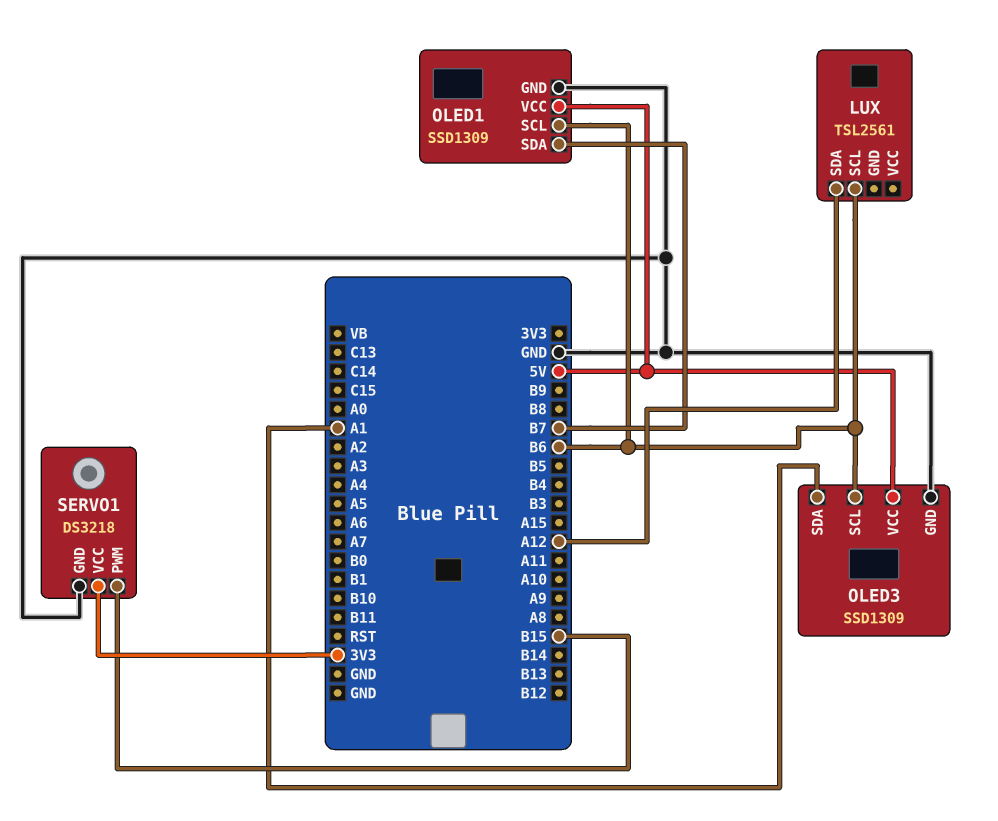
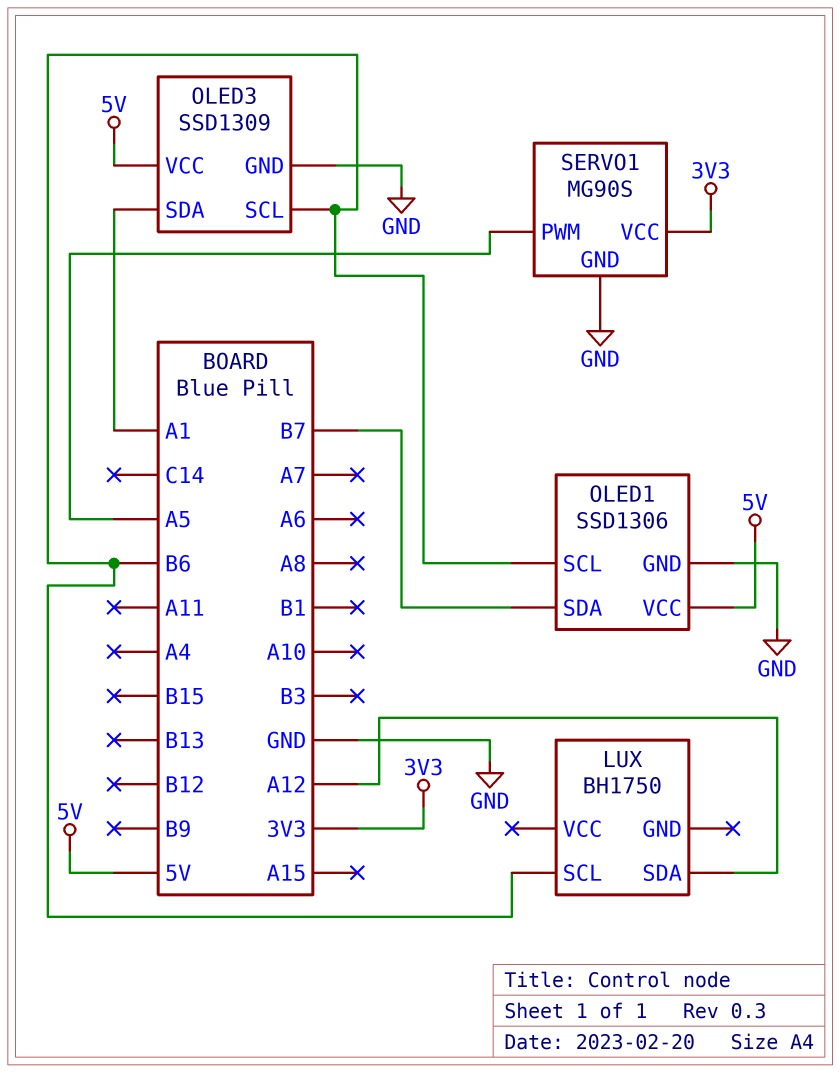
LUX: TSL2561 -> BH1750
OLED1: SSD1309 -> SSD1306
SERVO1: DS3218 -> MG90S
SERVO1 pin PWM: B15 -> A5

